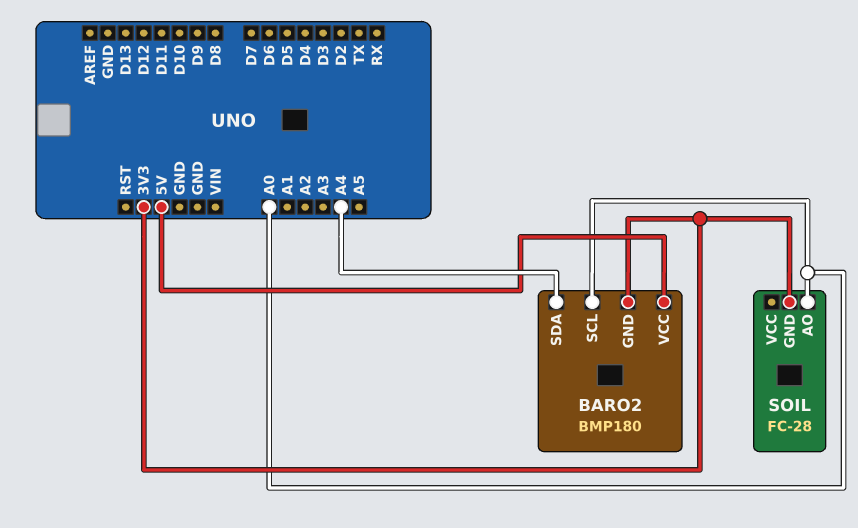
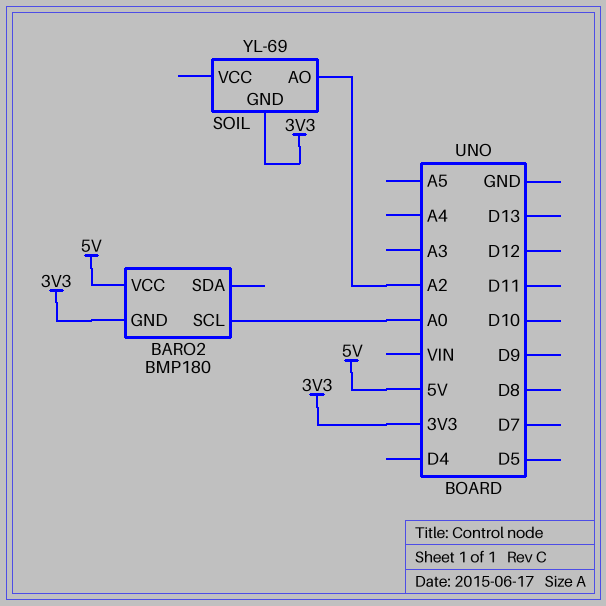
BARO2 pin SDA: A4 -> none
SOIL: FC-28 -> YL-69
SOIL pin AO: A0 -> A2

